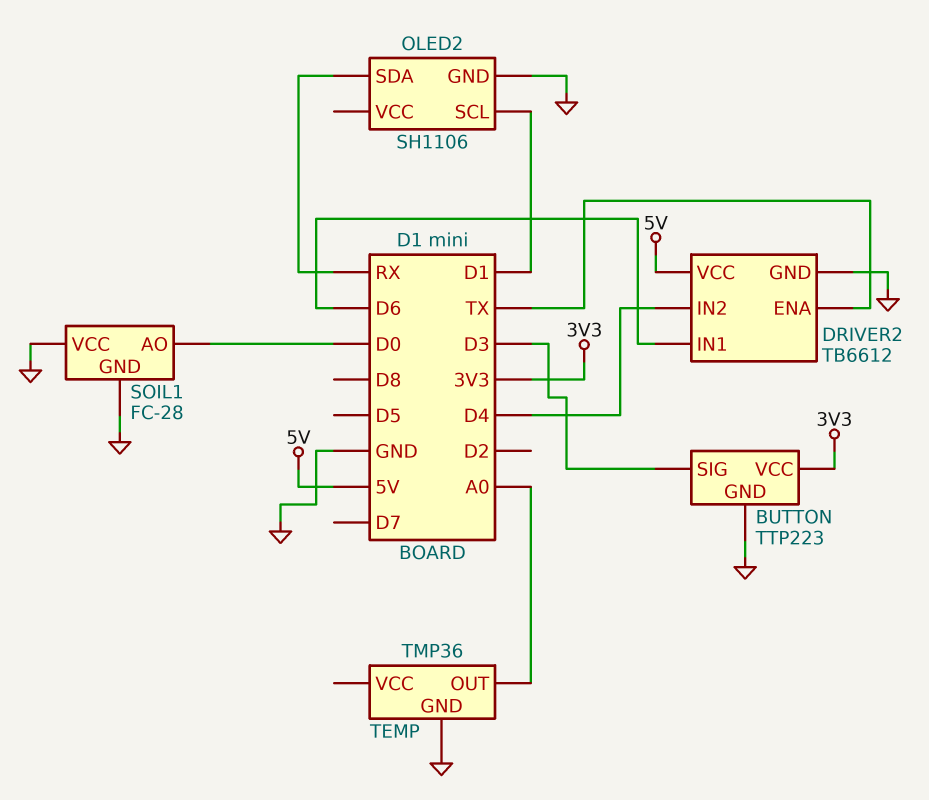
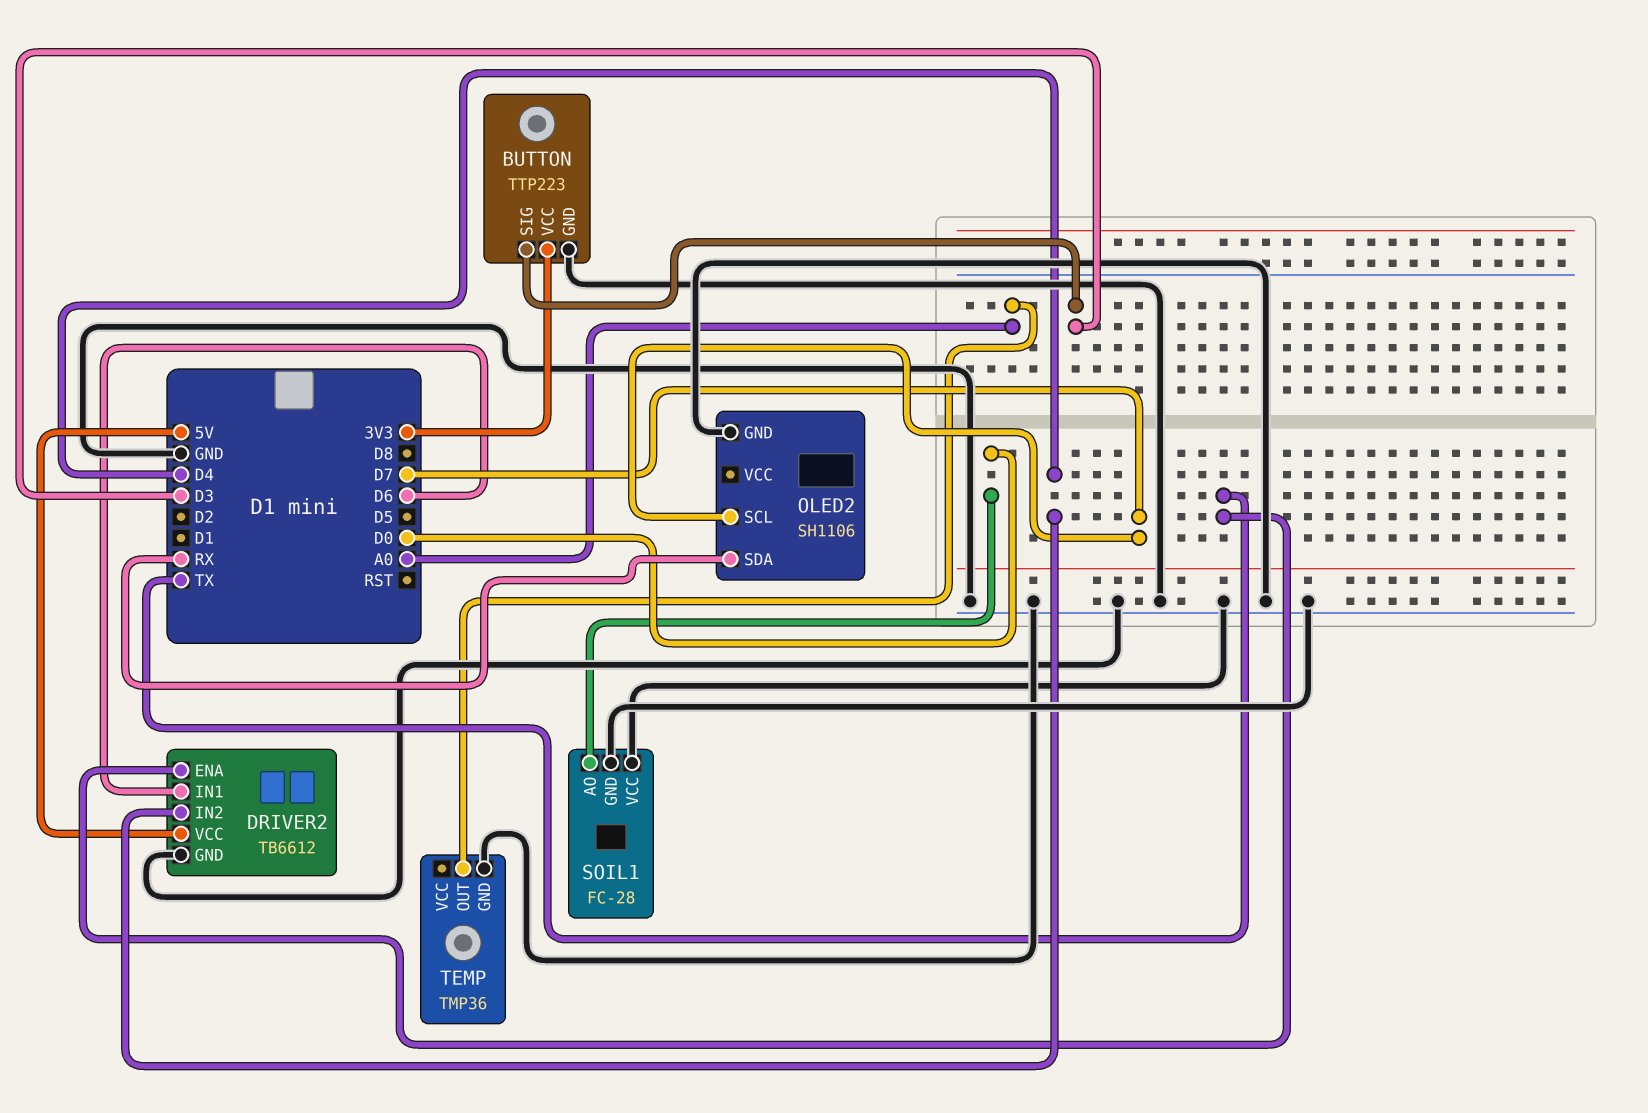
OLED2 pin SCL: D1 -> D7

